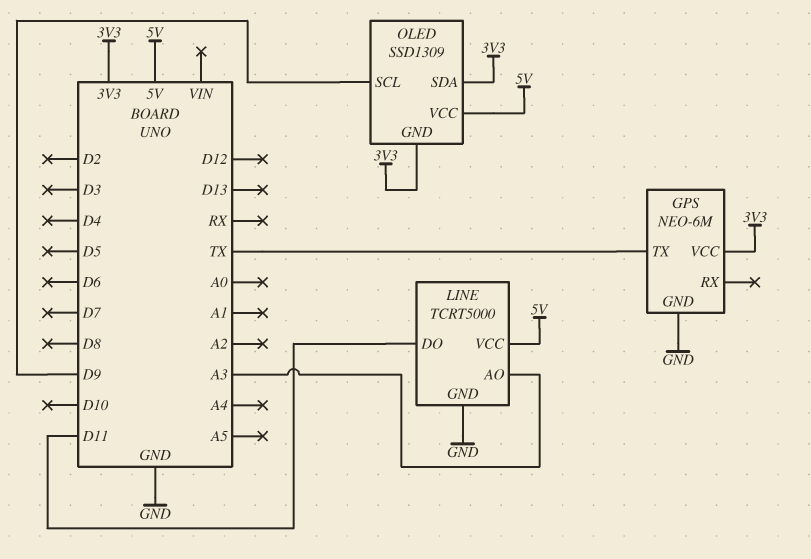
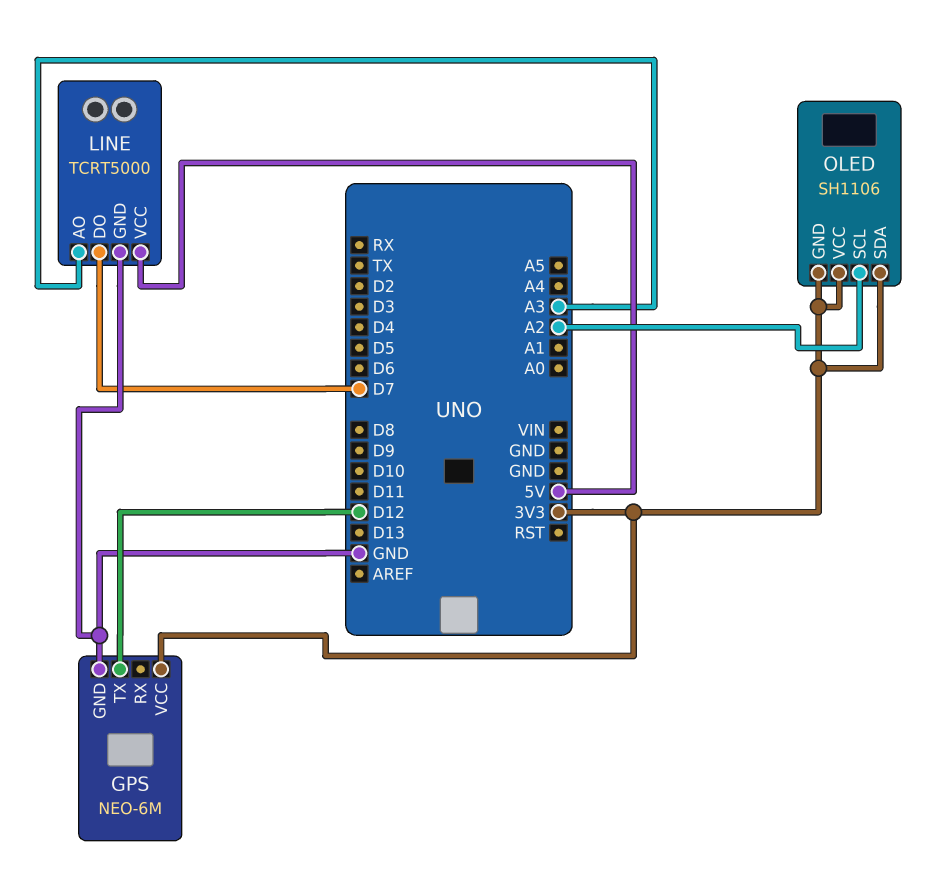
GPS pin TX: TX -> D12
LINE pin DO: D11 -> D7
OLED: SSD1309 -> SH1106
OLED pin SCL: D9 -> A2
OLED pin VCC: 5V -> 3V3

